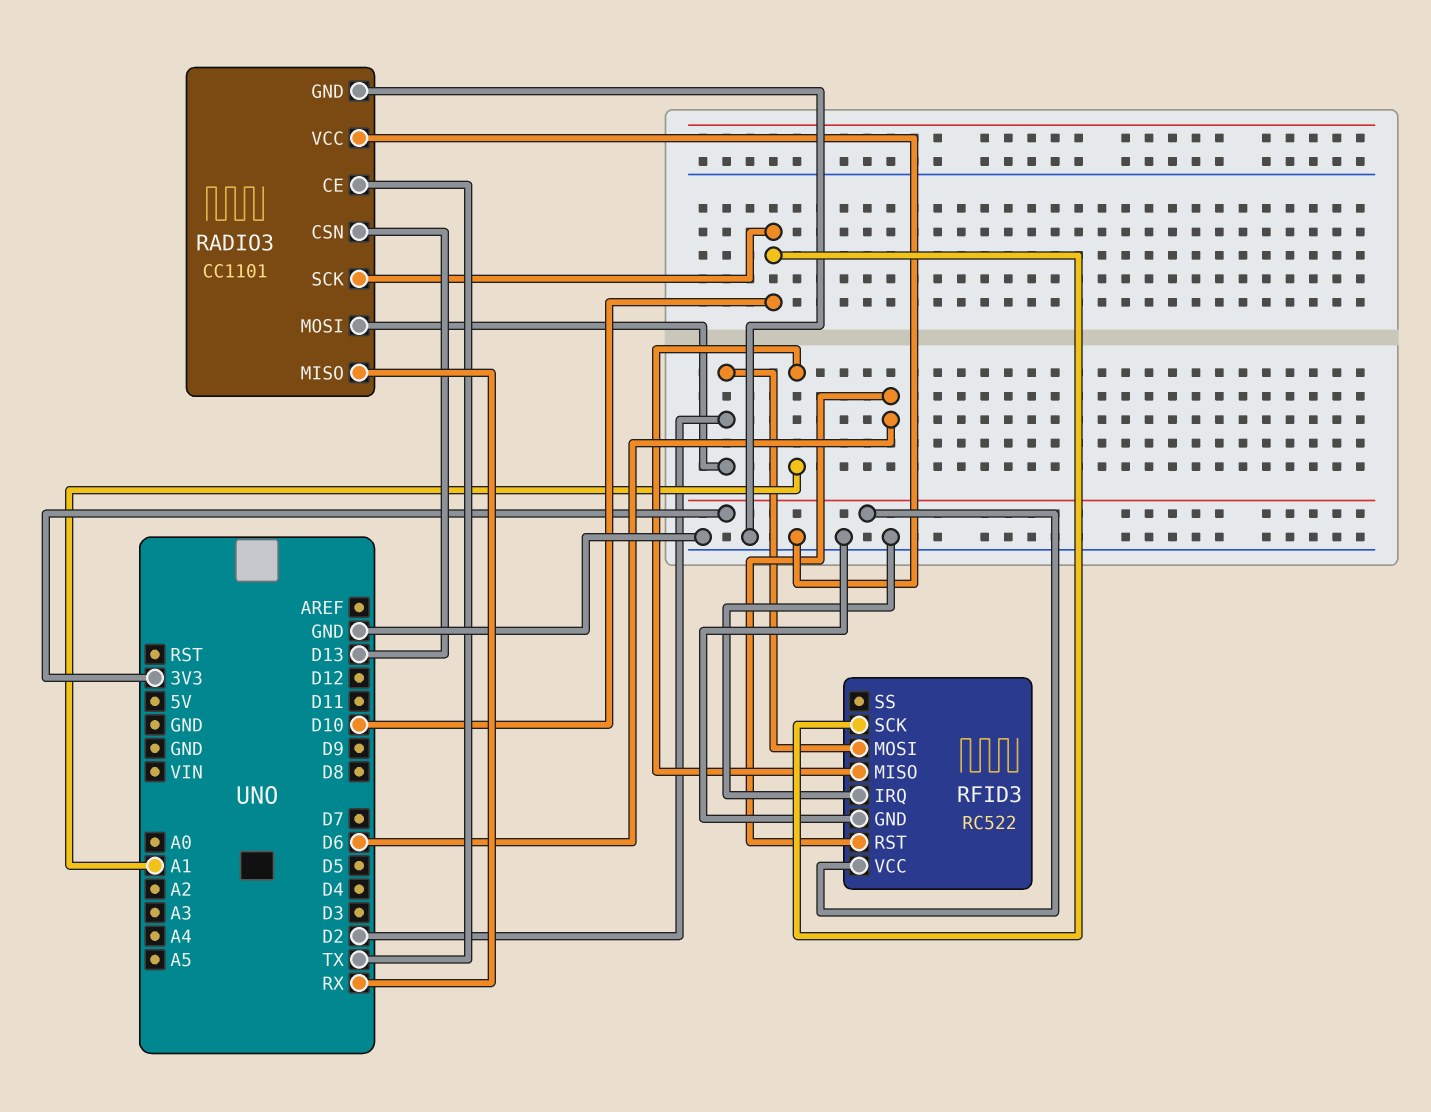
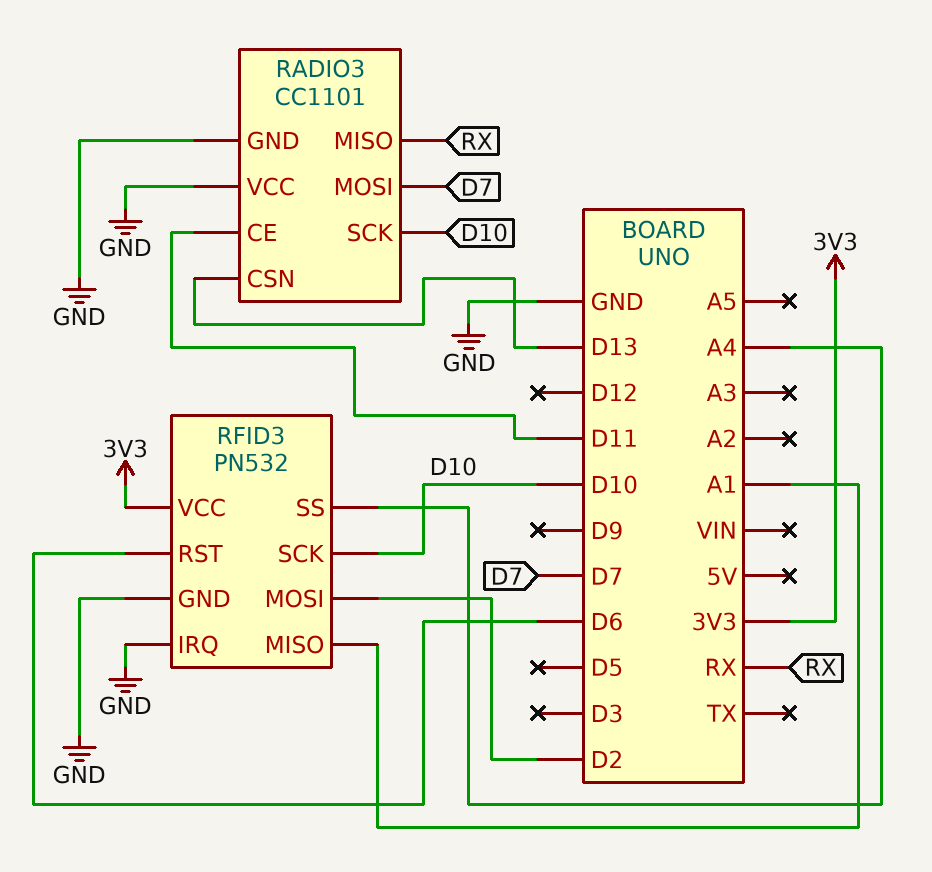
RADIO3 pin CE: TX -> D11
RADIO3 pin MOSI: D2 -> D7
RFID3: RC522 -> PN532
RFID3 pin SS: none -> A4

